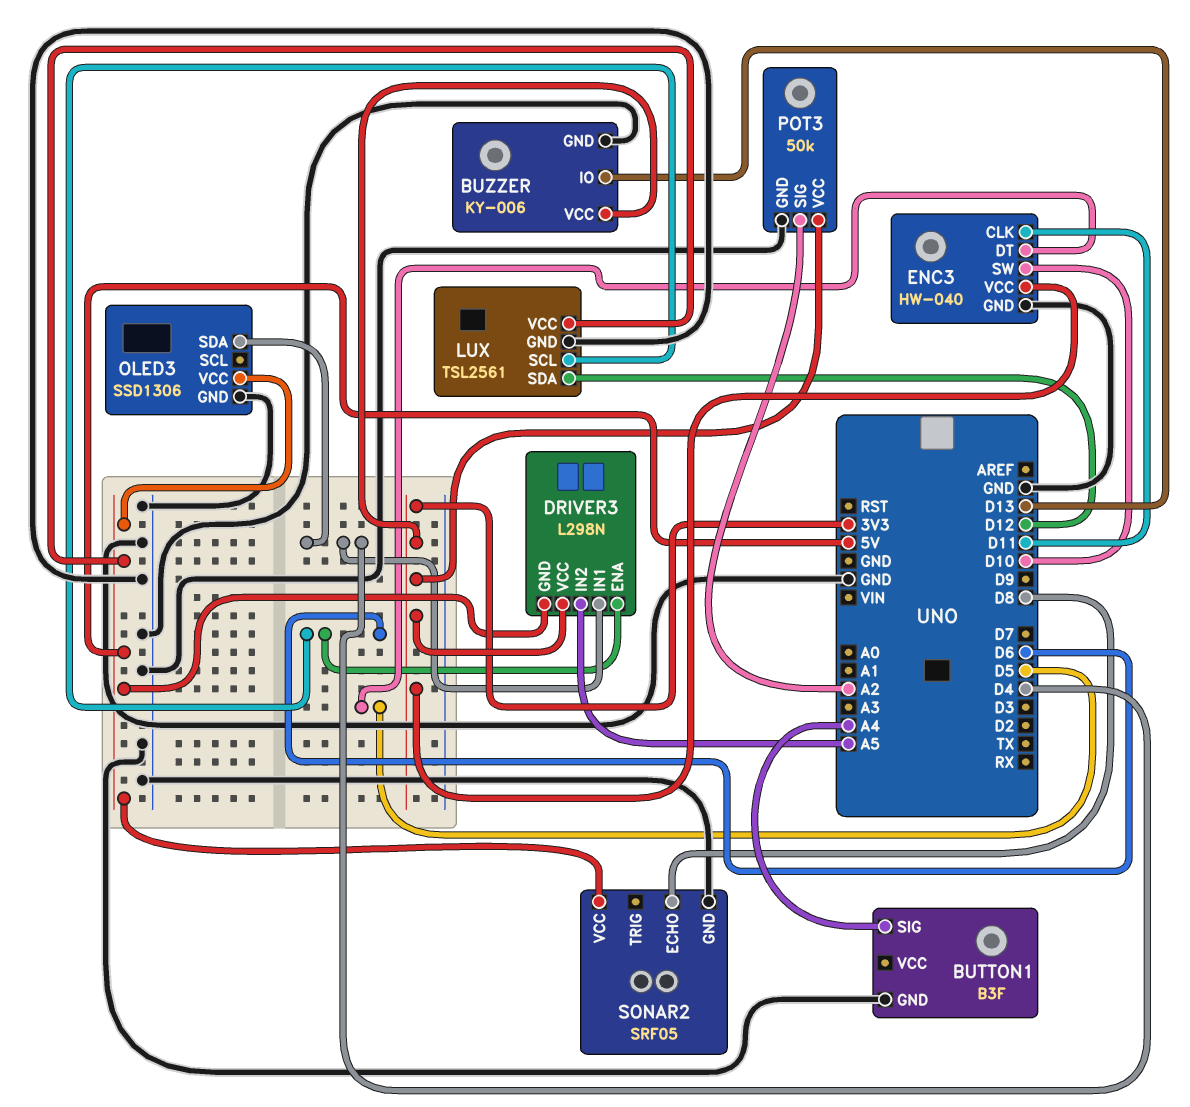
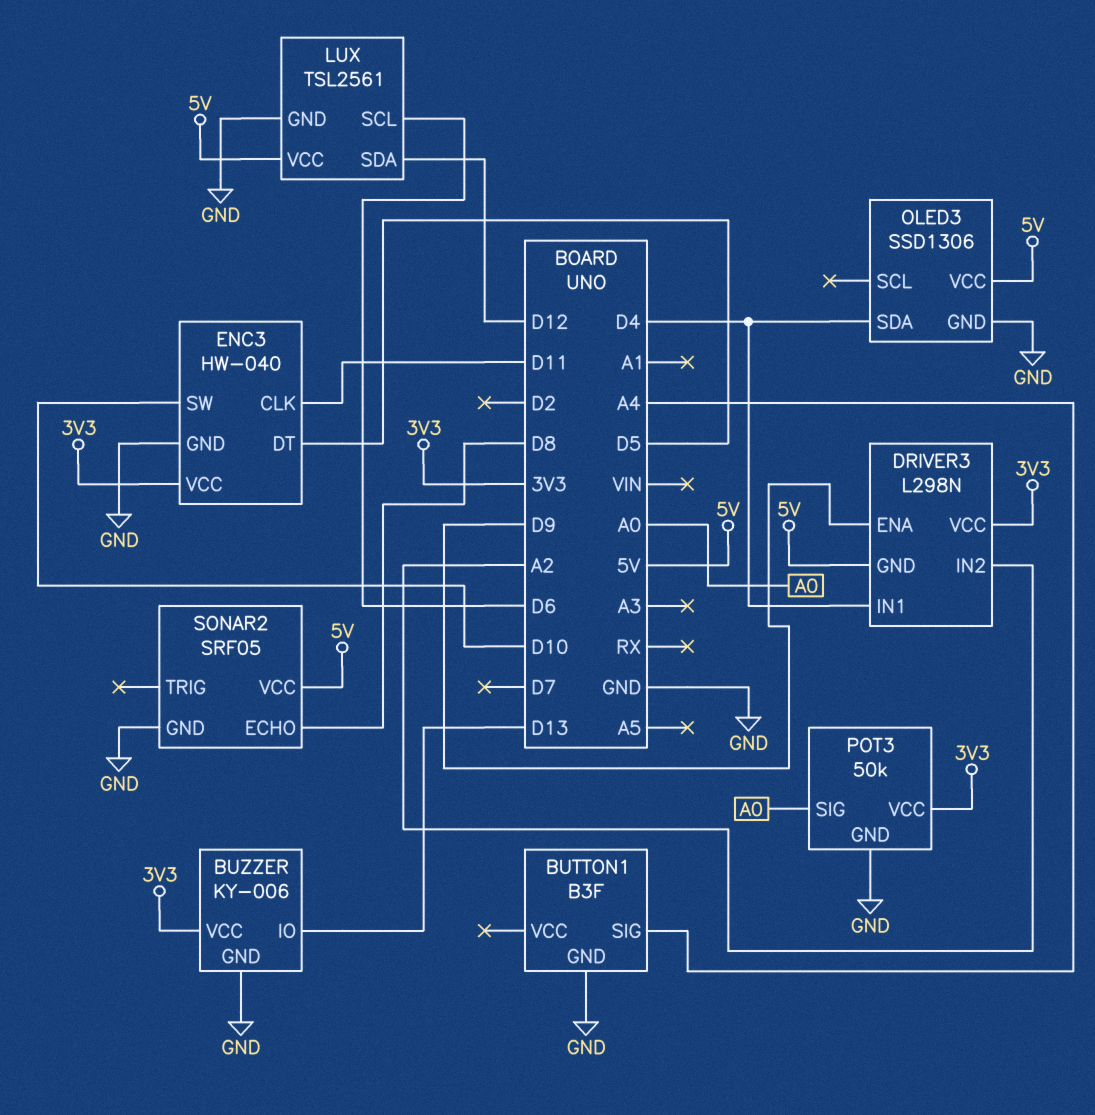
DRIVER3 pin ENA: D6 -> D9
DRIVER3 pin IN2: A5 -> A2
POT3 pin SIG: A2 -> A0

